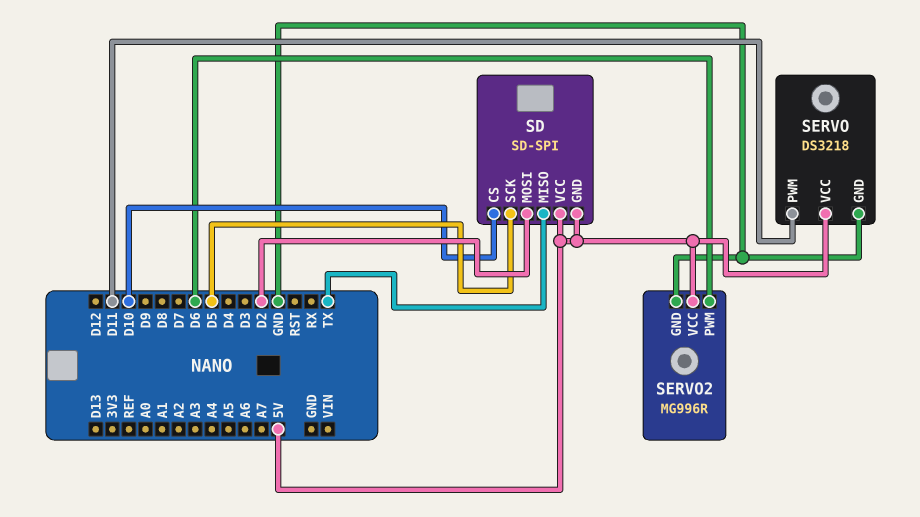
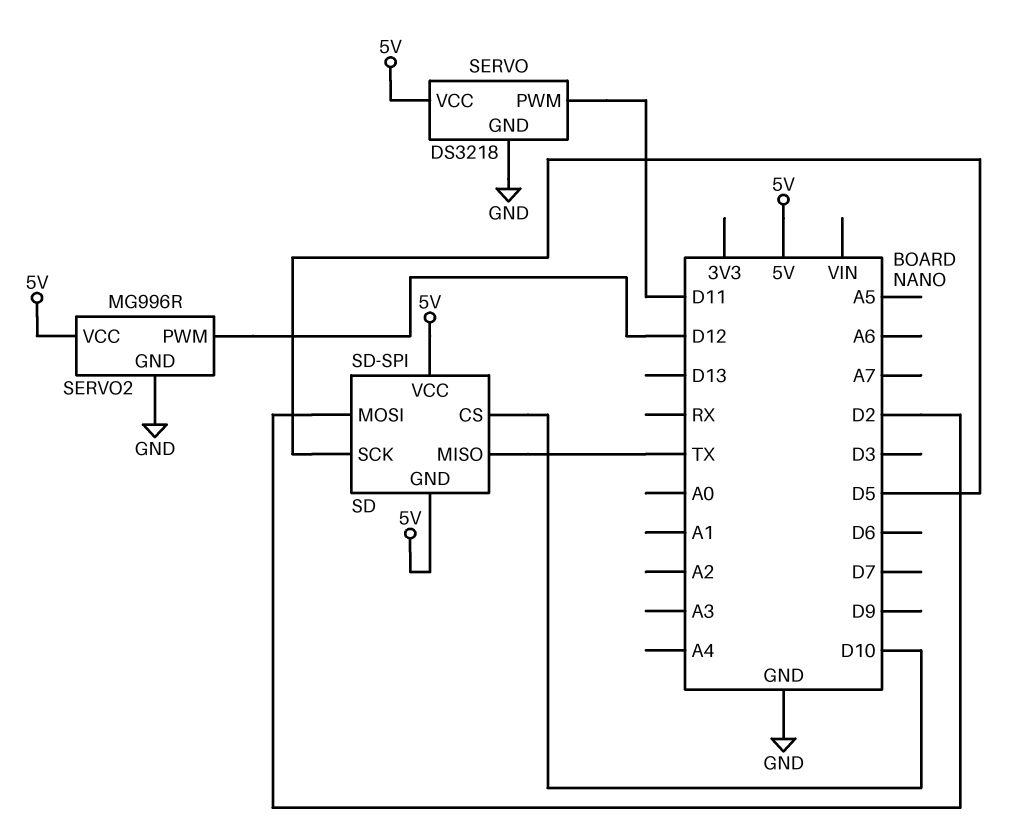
SERVO2 pin PWM: D6 -> D12

